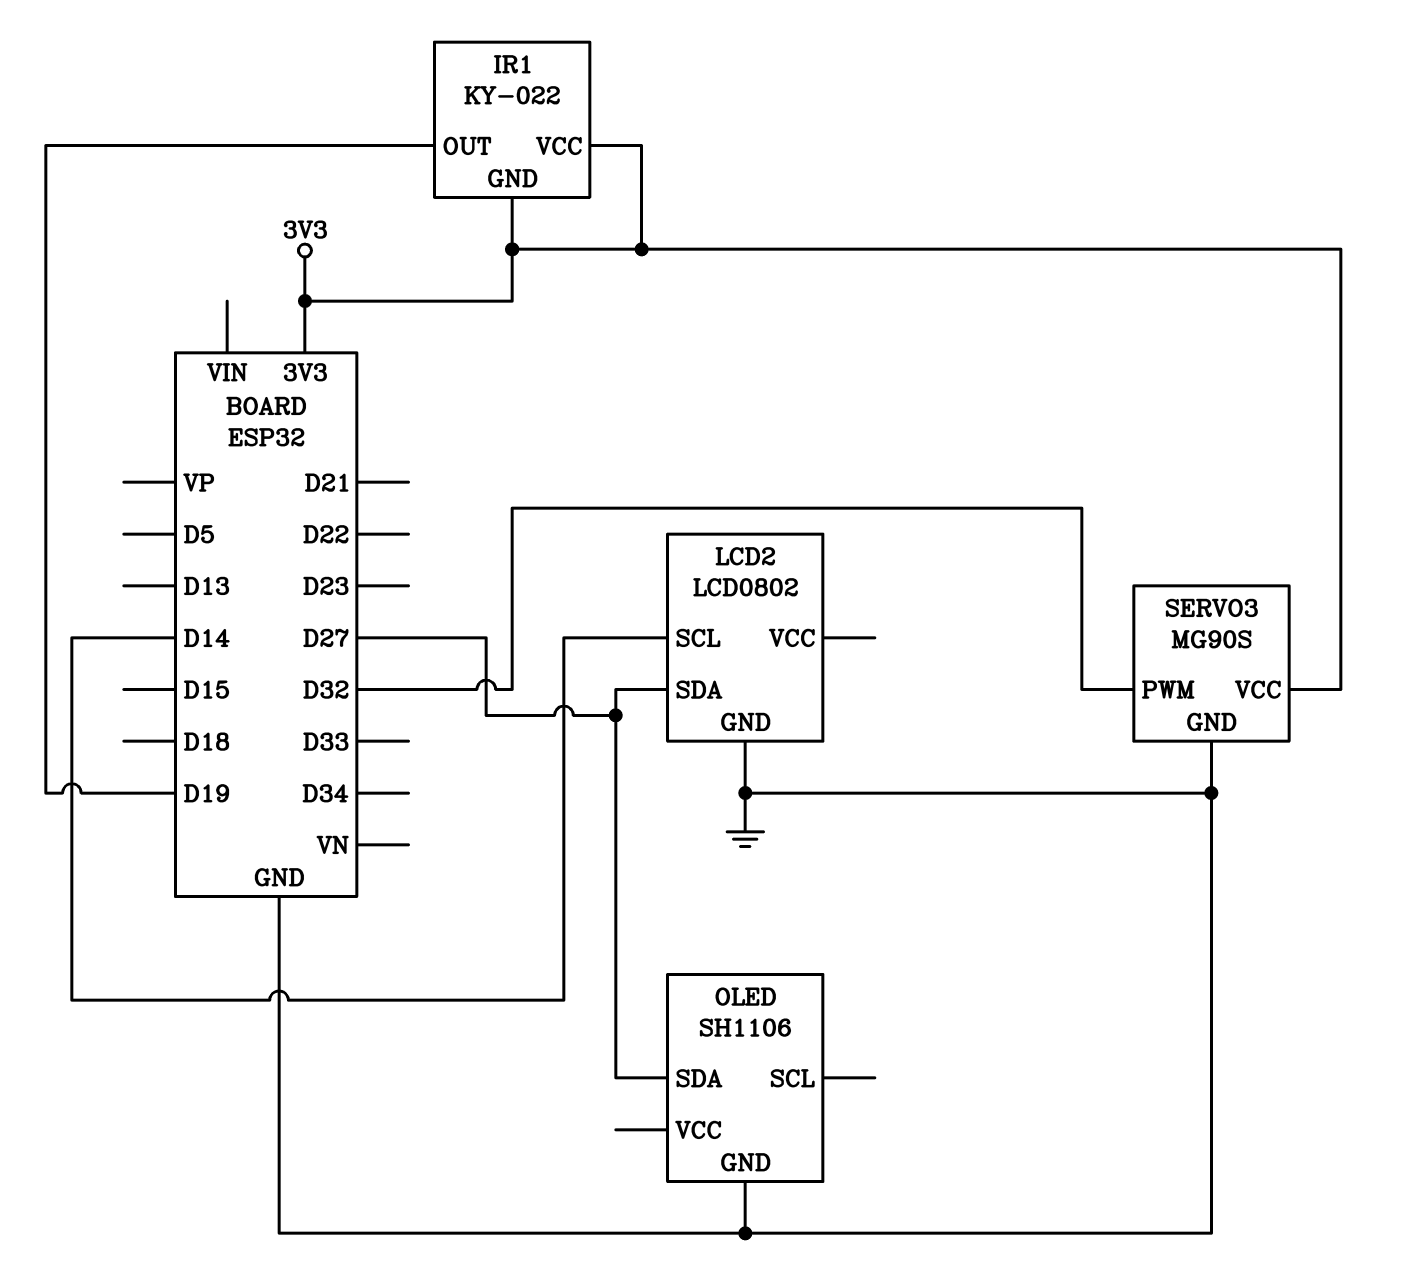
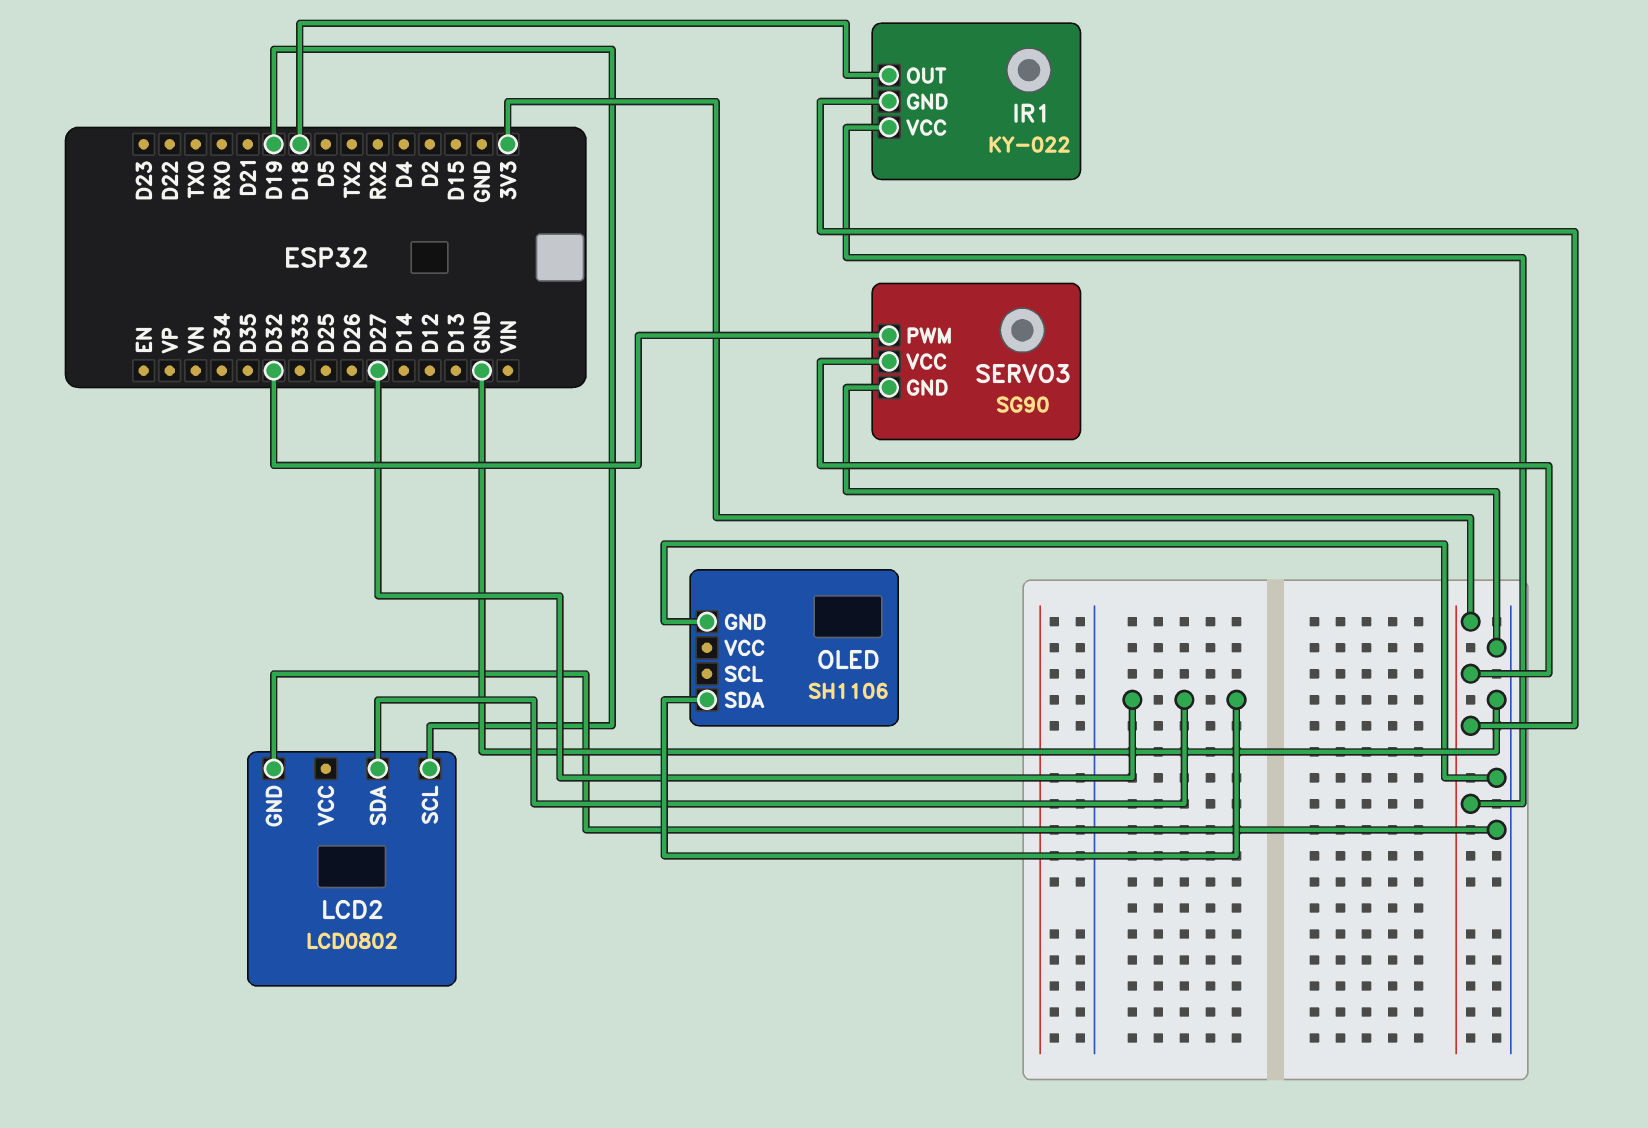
IR1 pin OUT: D19 -> D18
LCD2 pin SCL: D14 -> D19
SERVO3: MG90S -> SG90

